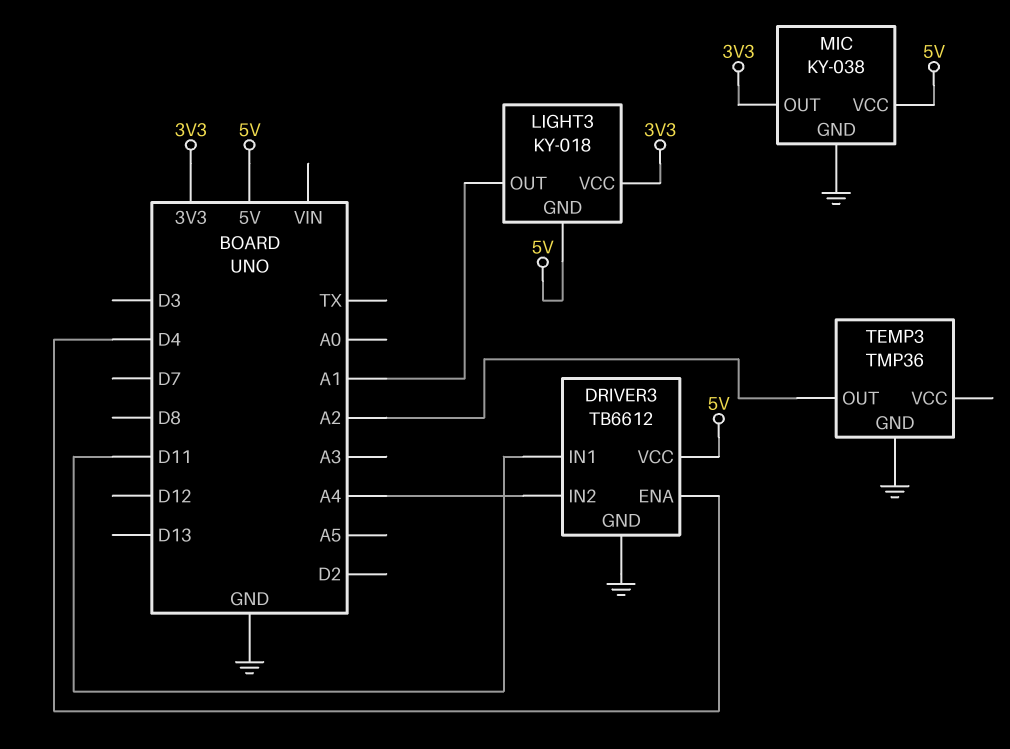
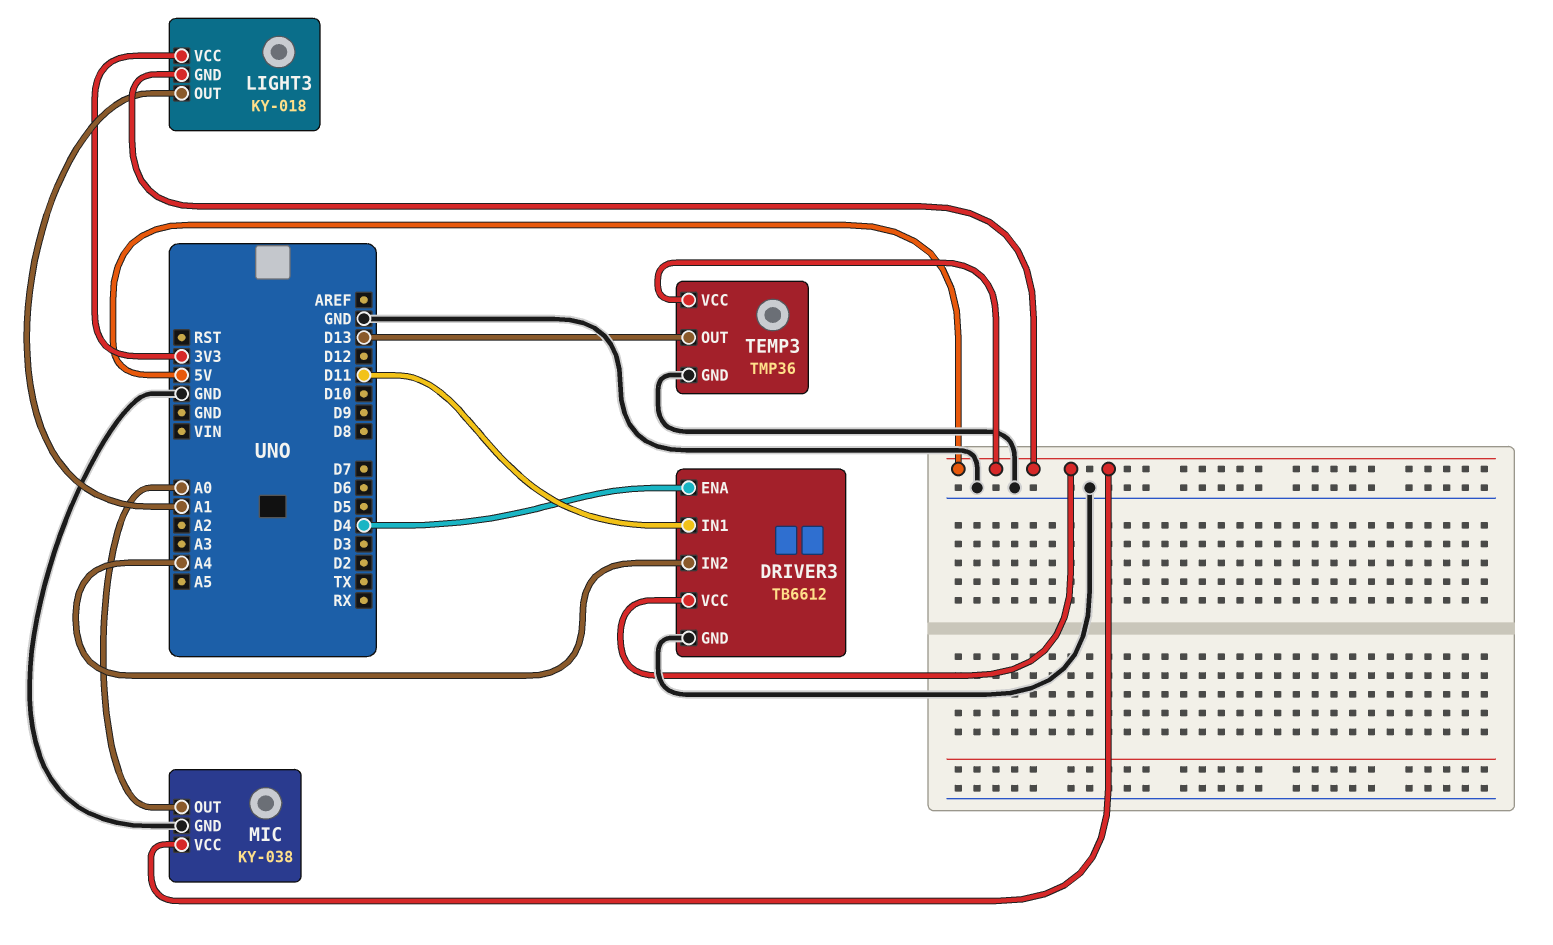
MIC pin OUT: 3V3 -> A0
TEMP3 pin OUT: A2 -> D13
TEMP3 pin VCC: none -> 5V

